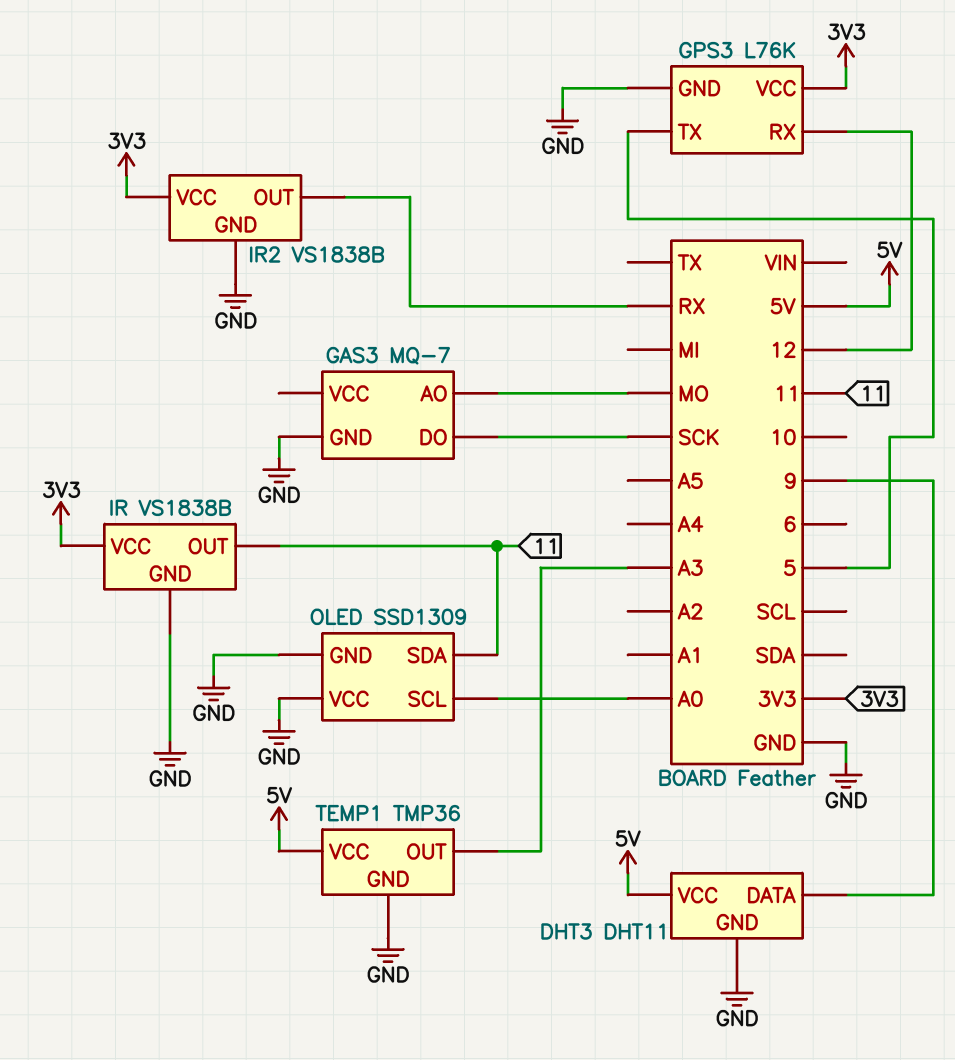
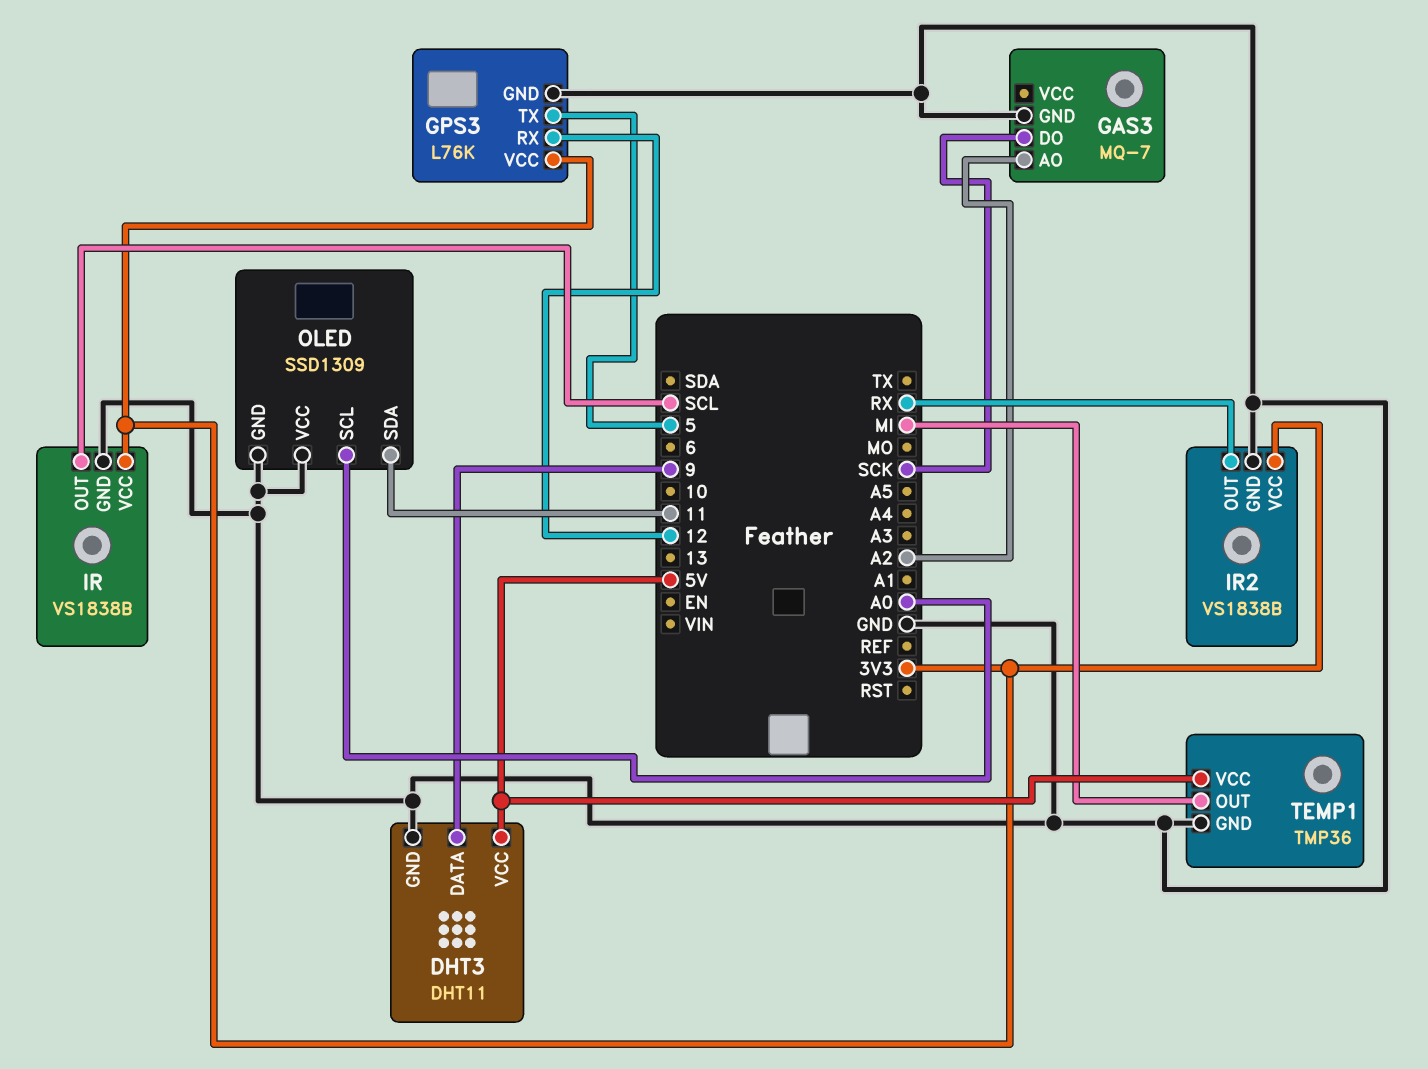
GAS3 pin AO: MO -> A2
IR pin OUT: 11 -> SCL
TEMP1 pin OUT: A3 -> MI

